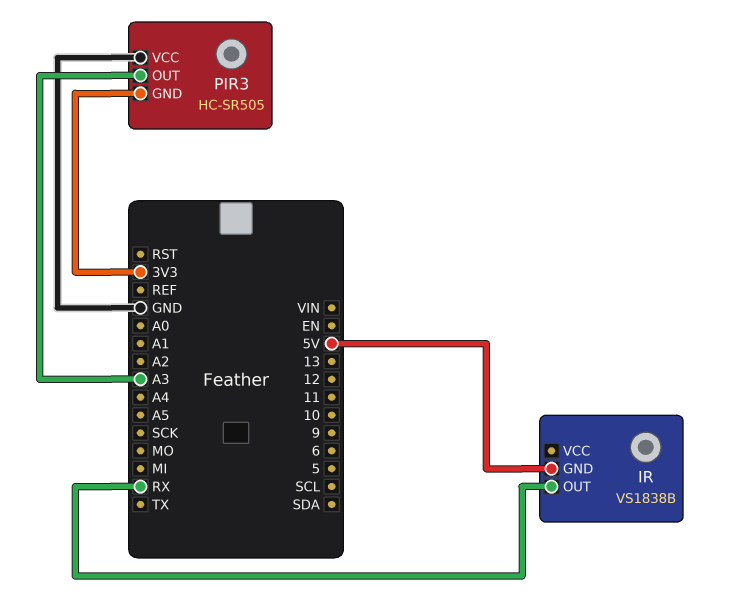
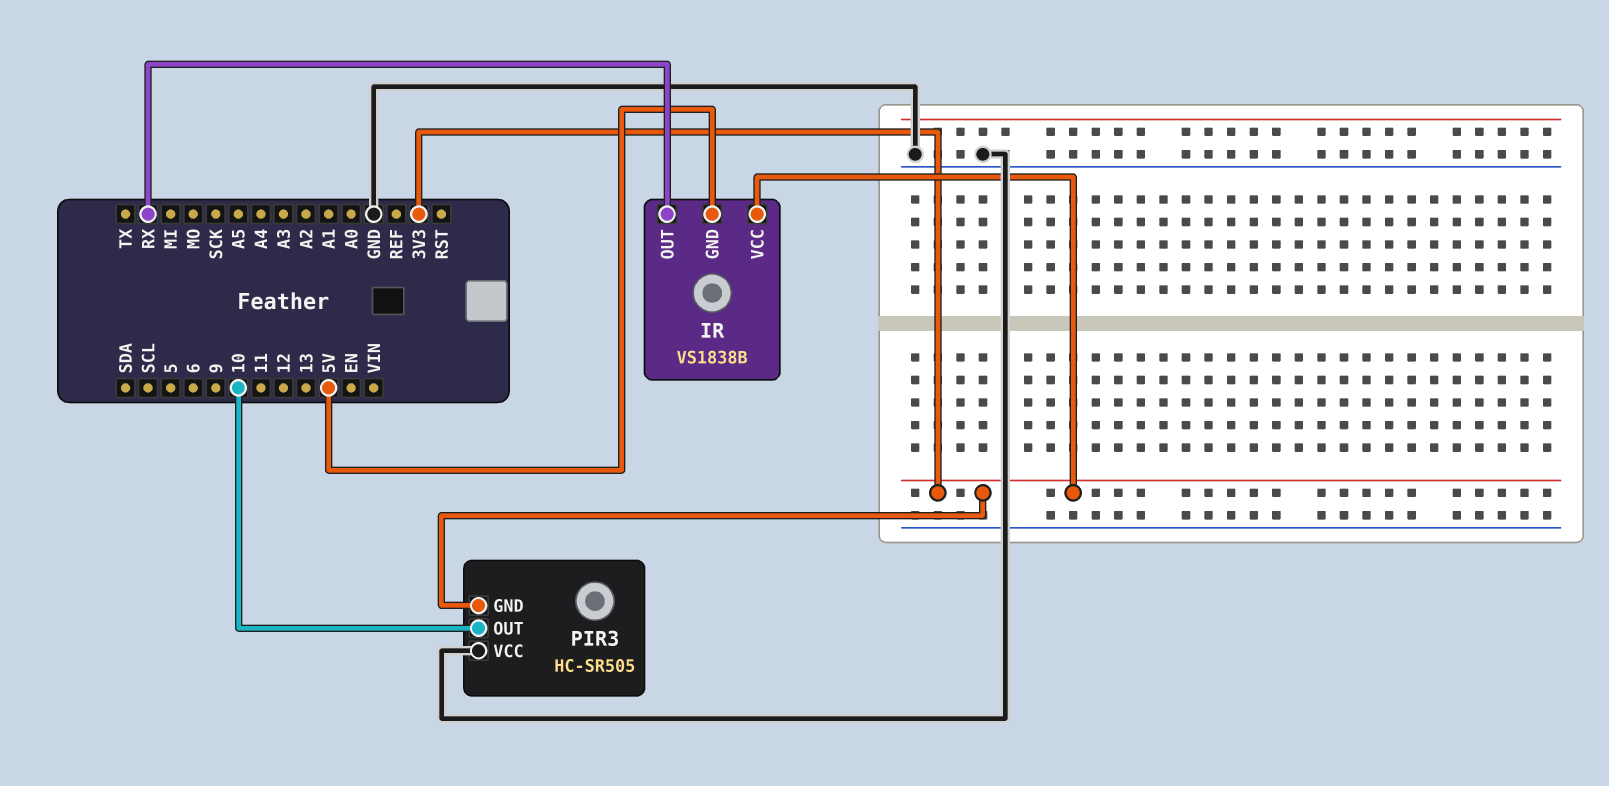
IR pin VCC: none -> 3V3
PIR3 pin OUT: A3 -> 10

